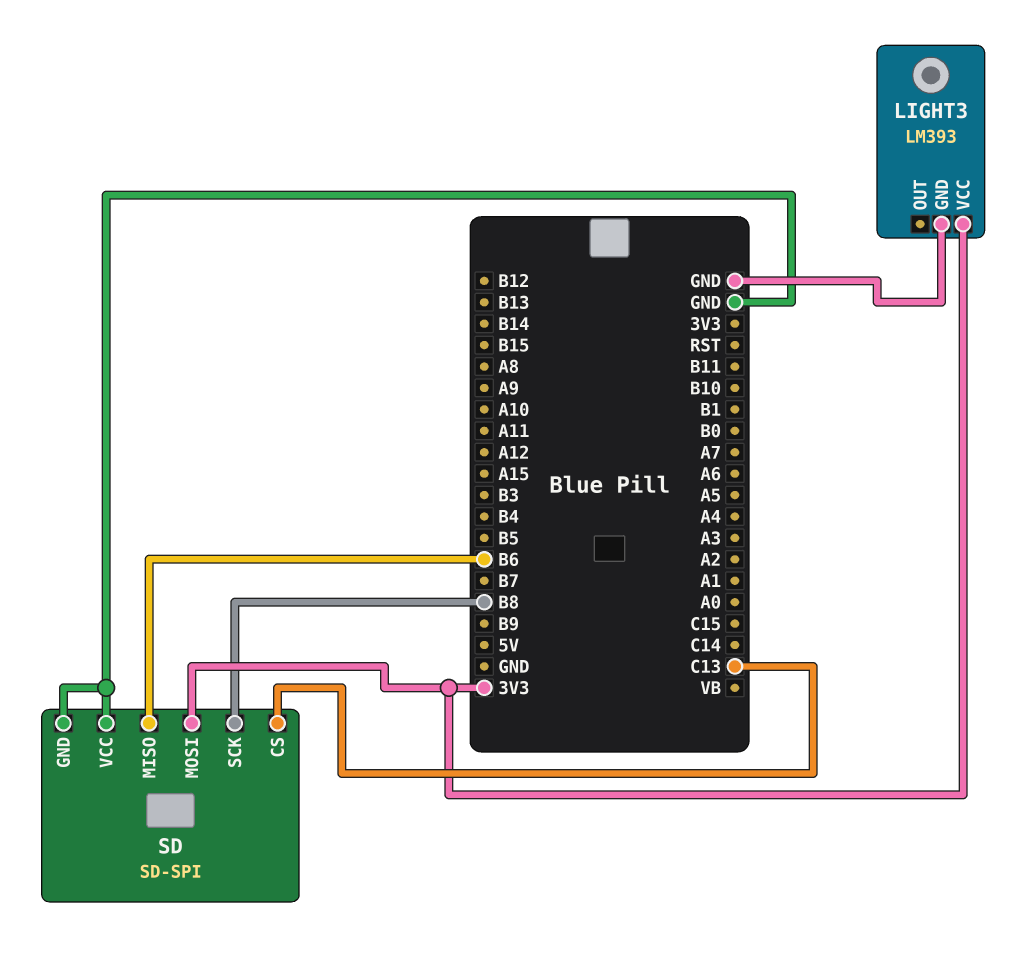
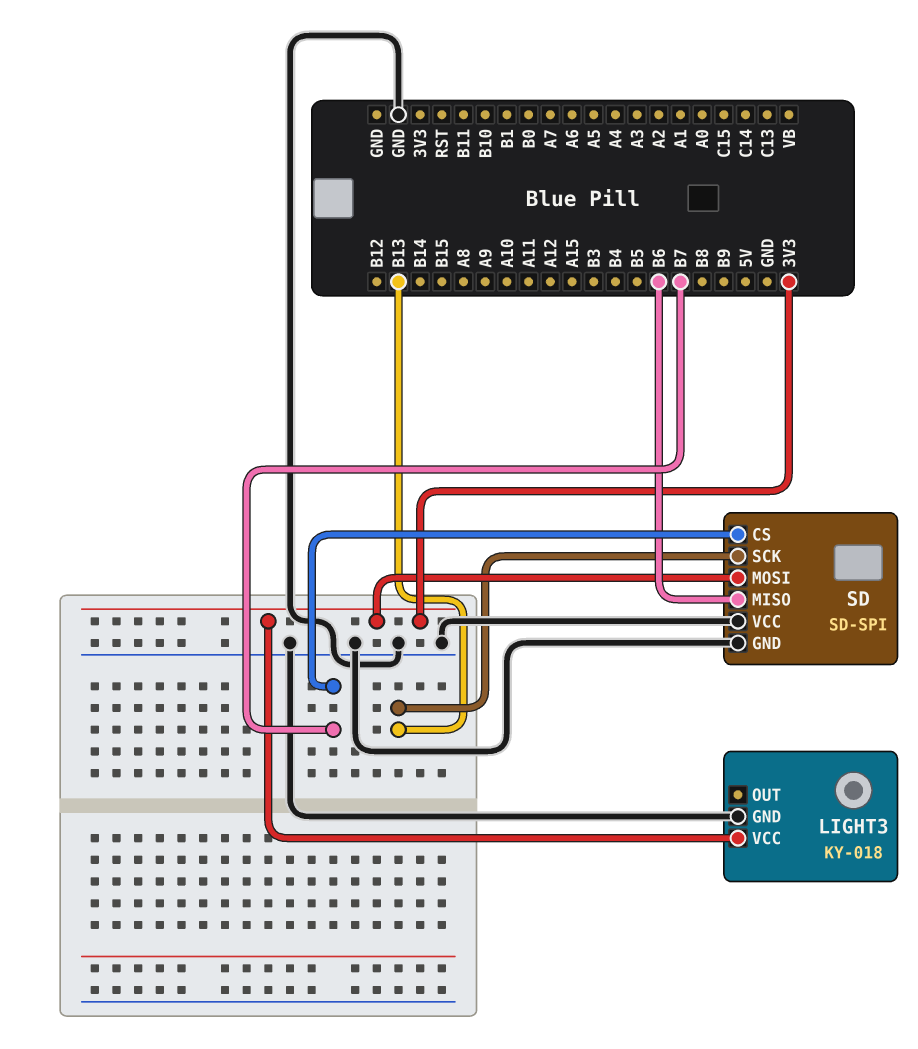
LIGHT3: LM393 -> KY-018
SD pin CS: C13 -> B7
SD pin SCK: B8 -> B13

